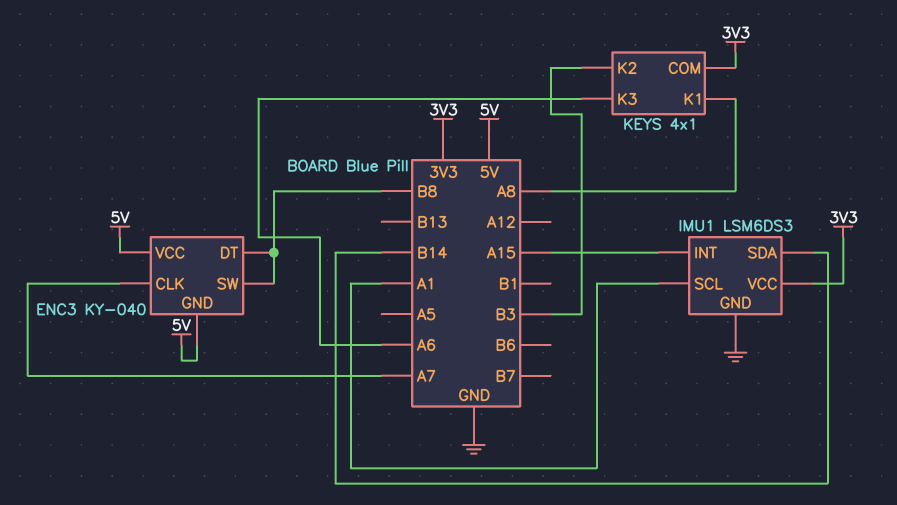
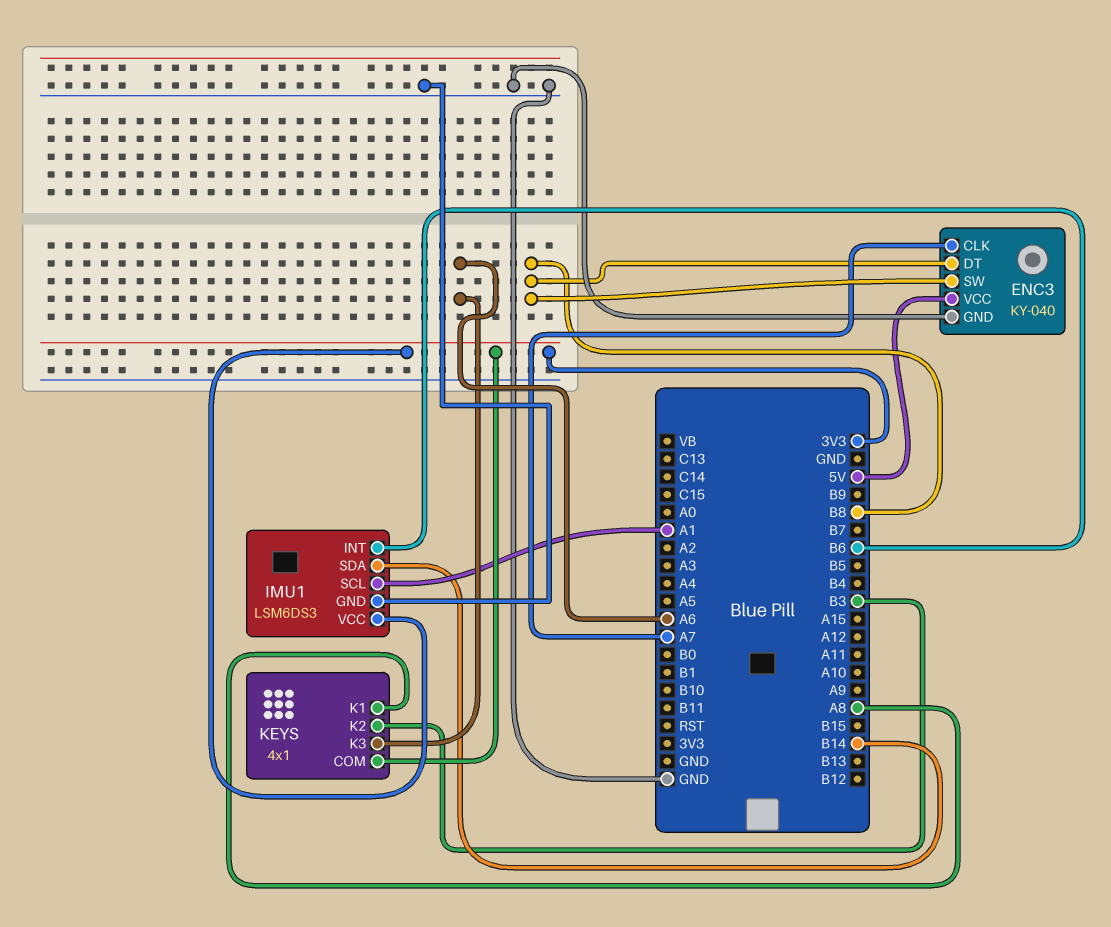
ENC3 pin GND: 5V -> GND
IMU1 pin INT: A15 -> B6

